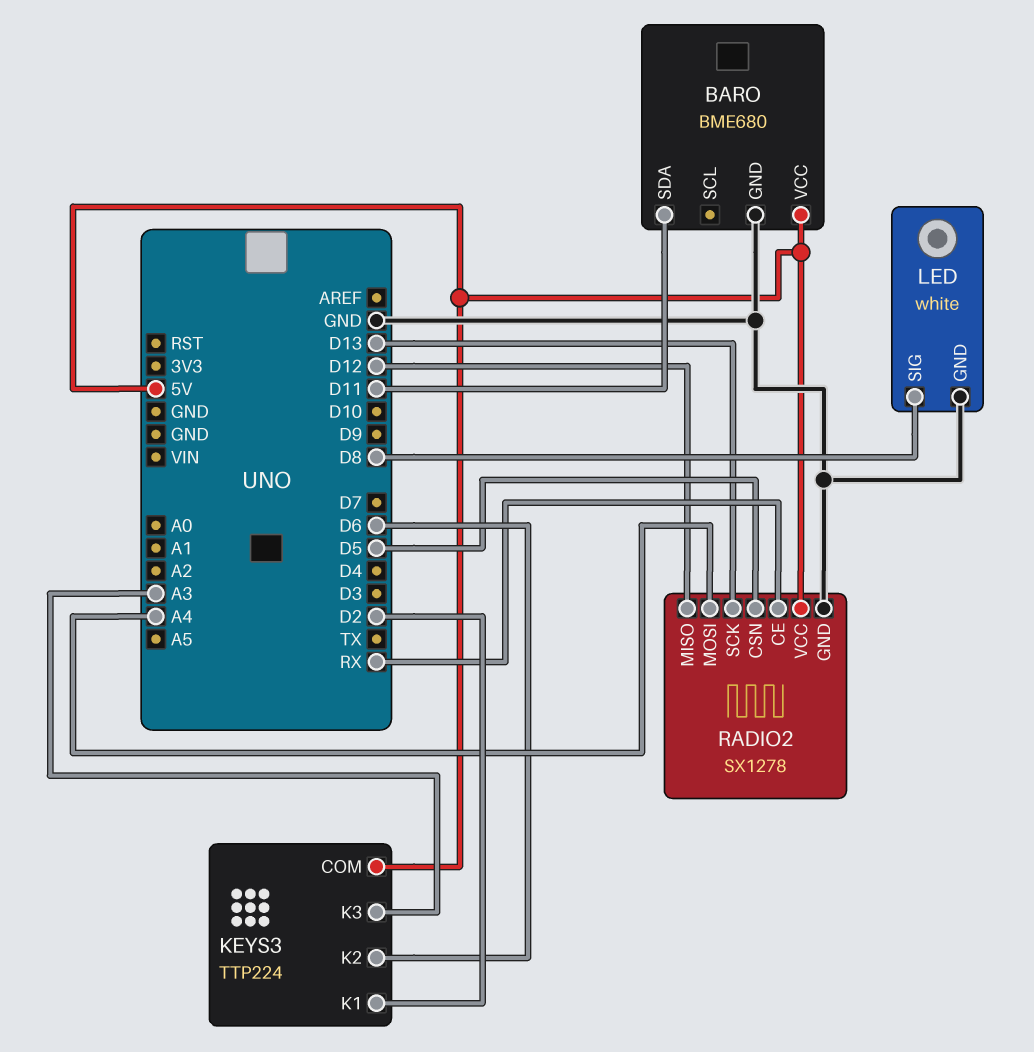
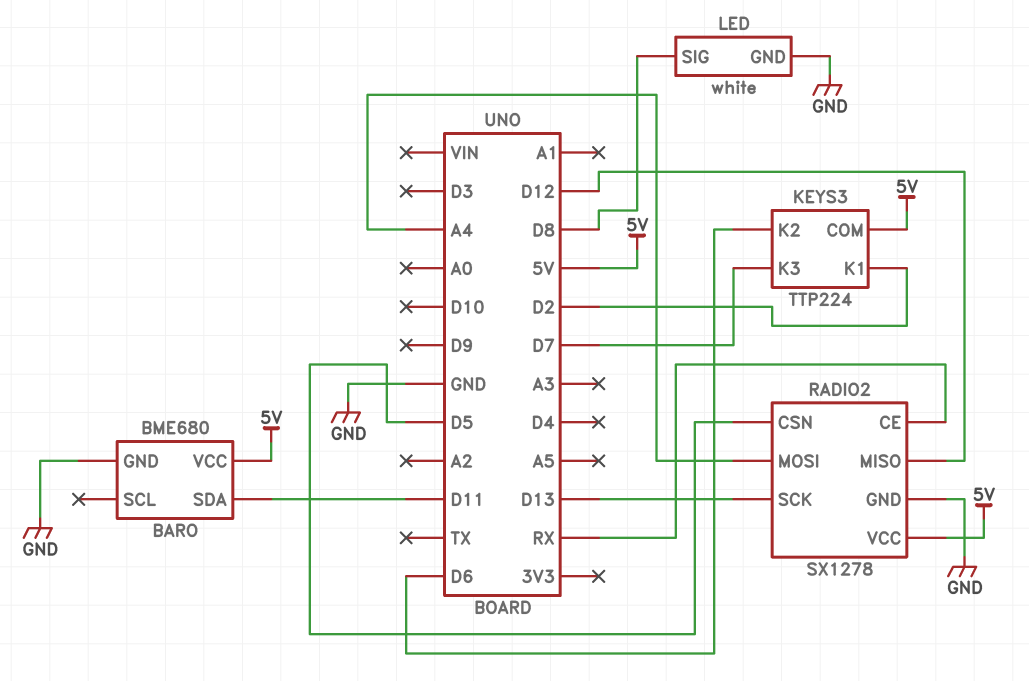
KEYS3 pin K3: A3 -> D7

